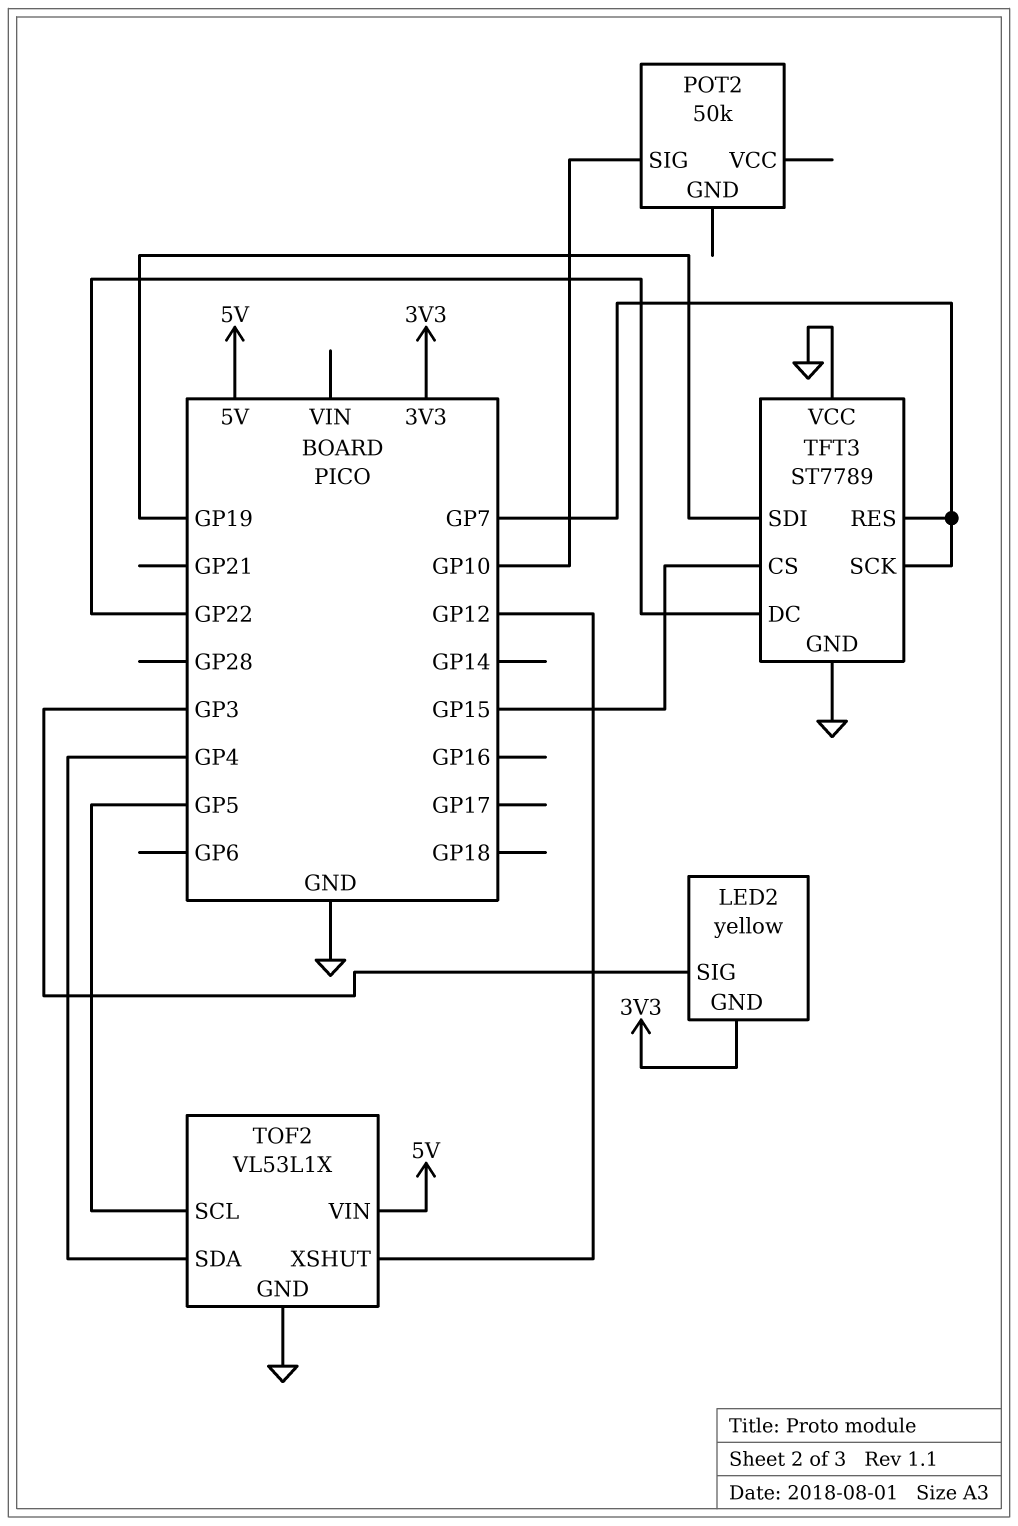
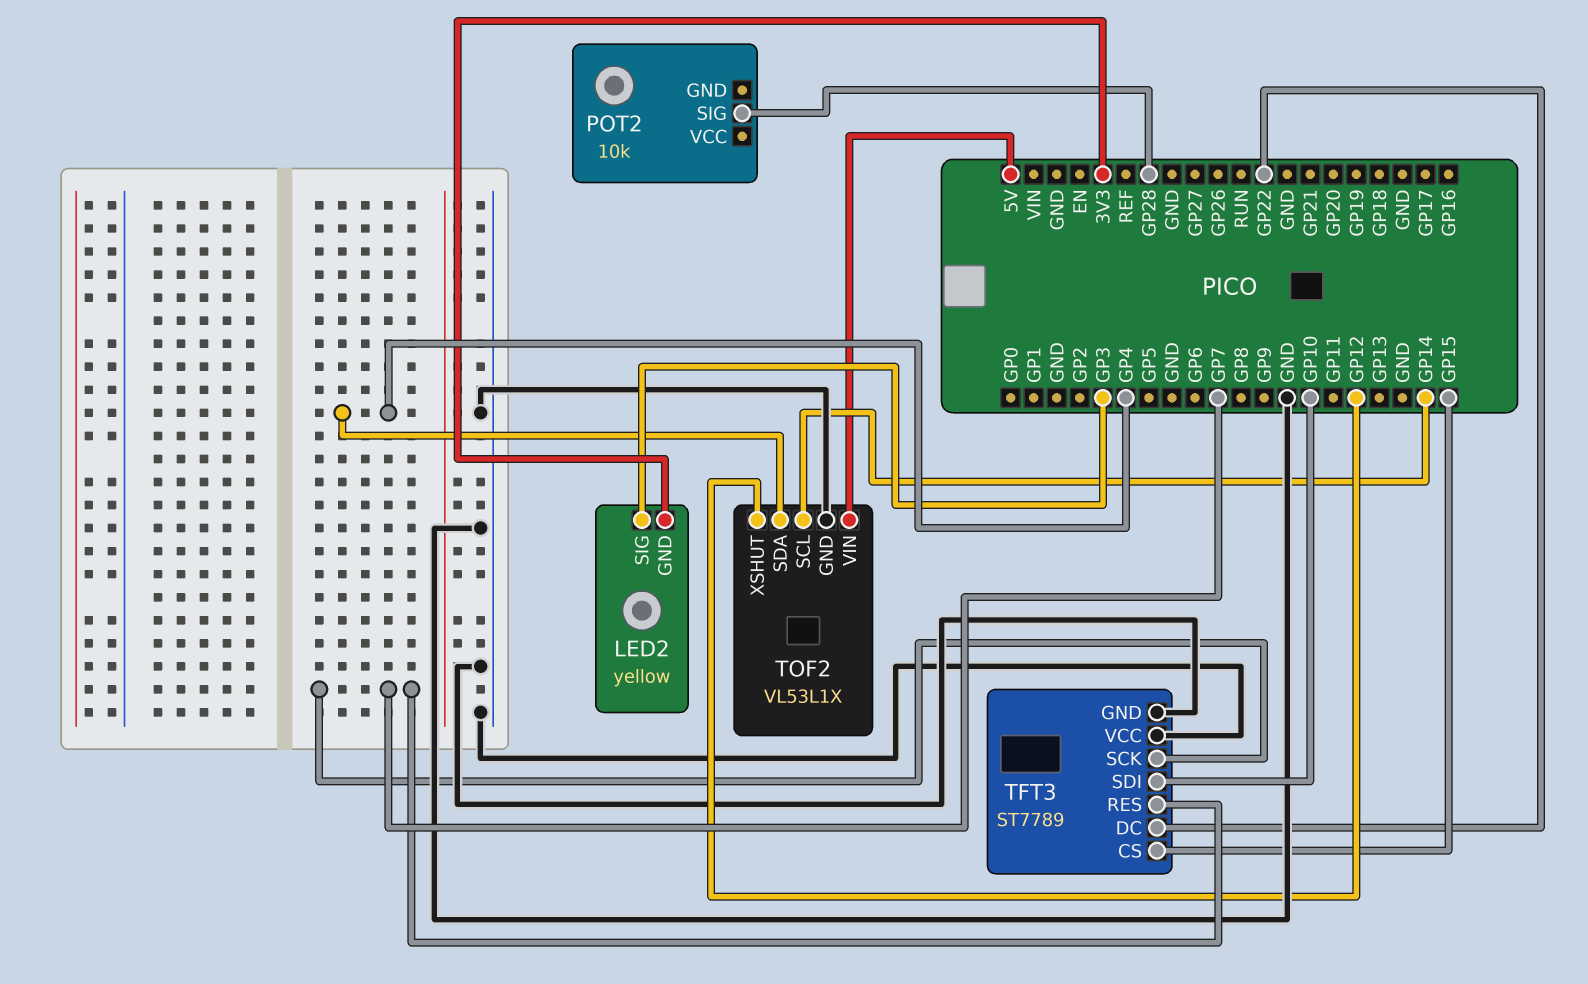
POT2: 50k -> 10k
POT2 pin SIG: GP10 -> GP28
TFT3 pin SDI: GP19 -> GP10
TOF2 pin SCL: GP5 -> GP14

